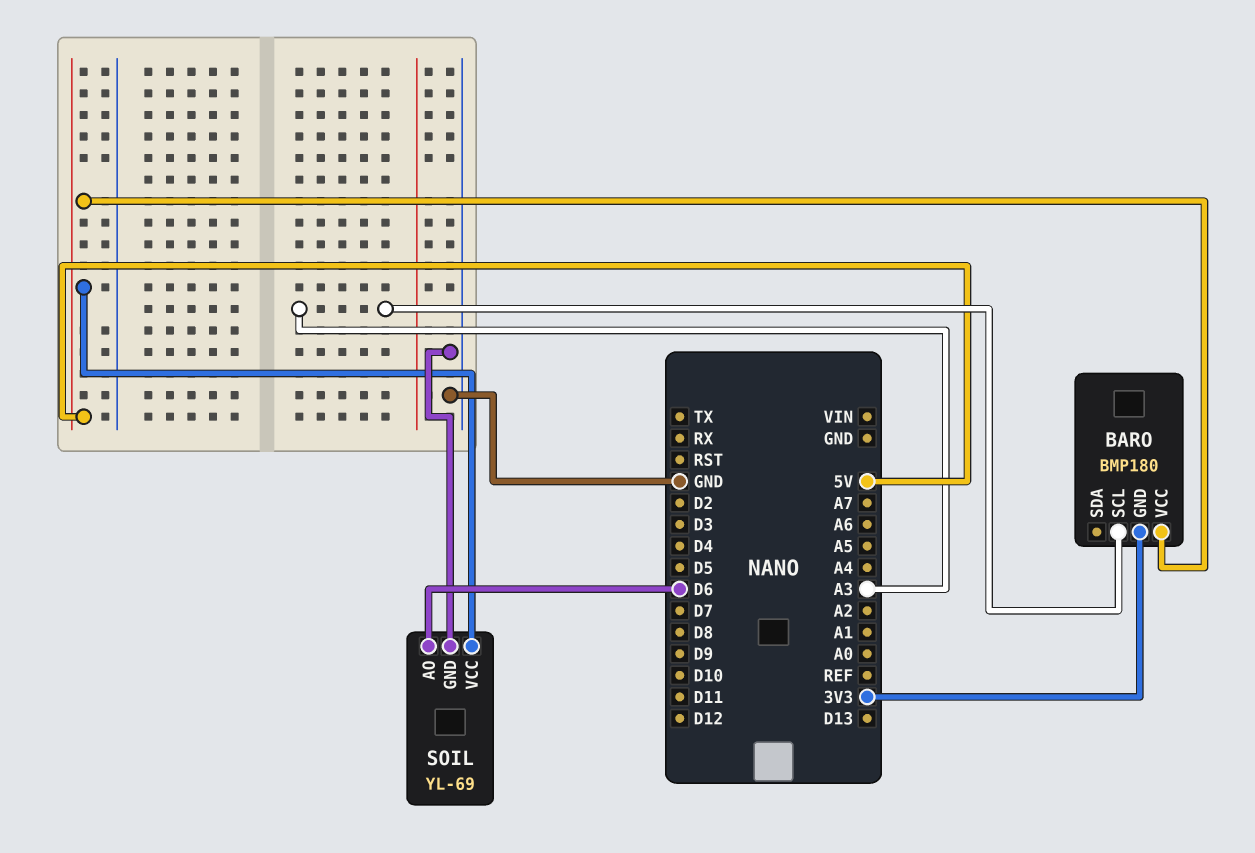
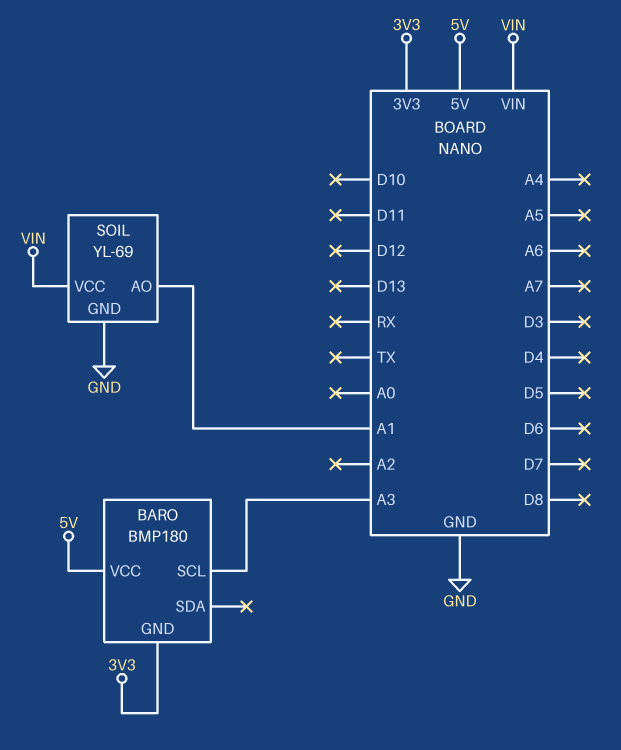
SOIL pin AO: D6 -> A1
SOIL pin VCC: 5V -> VIN

